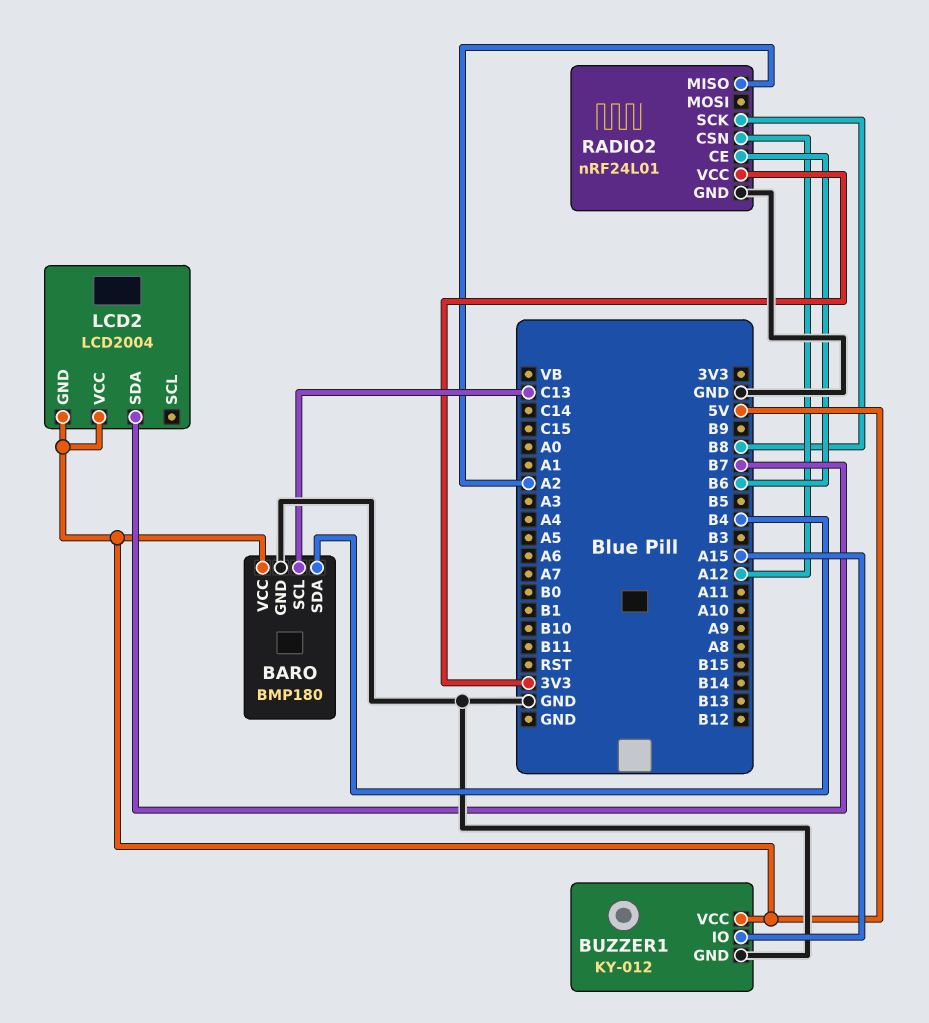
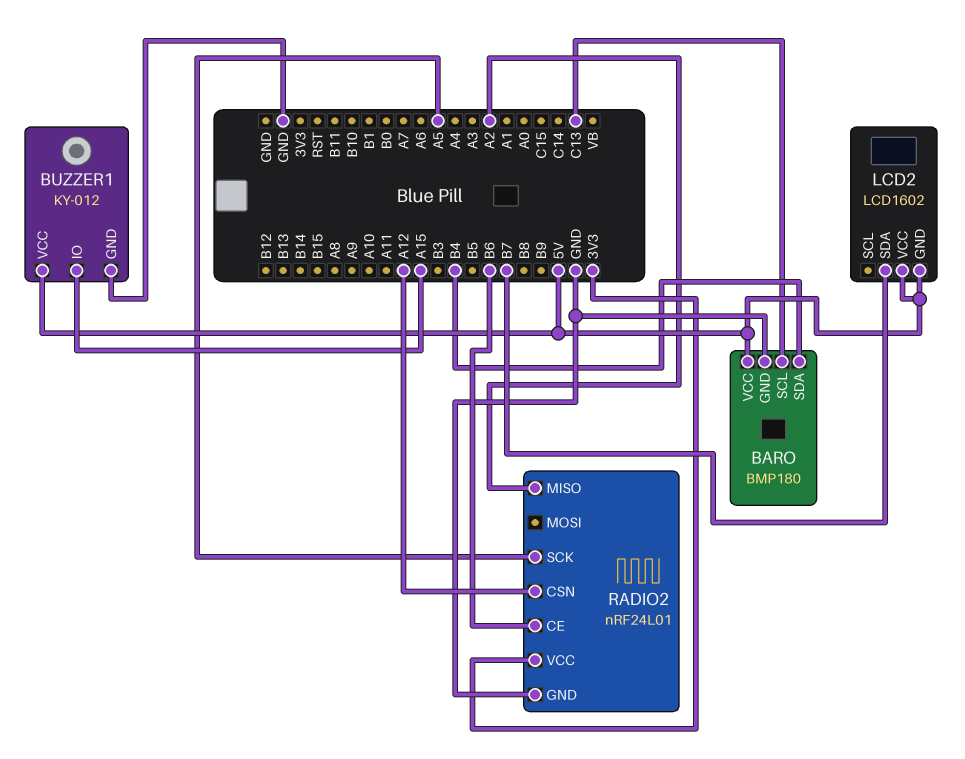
LCD2: LCD2004 -> LCD1602
RADIO2 pin SCK: B8 -> A5

